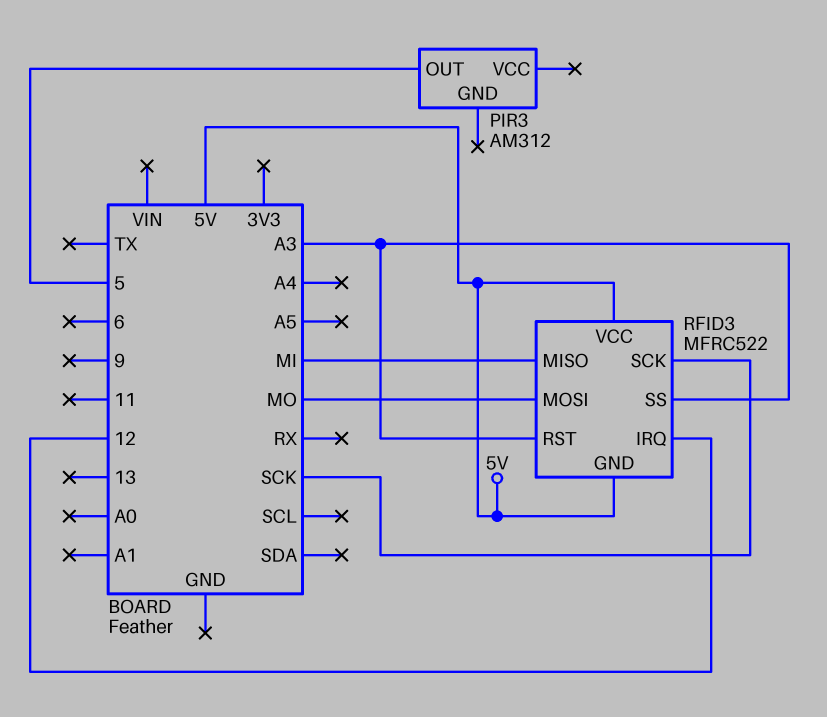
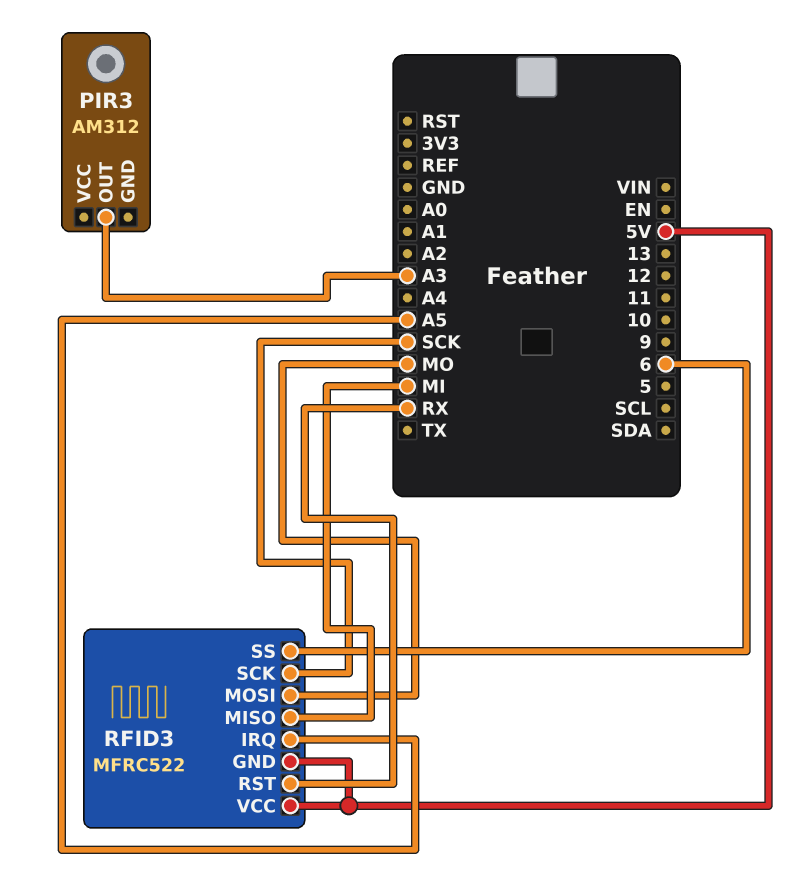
PIR3 pin OUT: 5 -> A3
RFID3 pin IRQ: 12 -> A5
RFID3 pin RST: A3 -> RX
RFID3 pin SS: A3 -> 6

